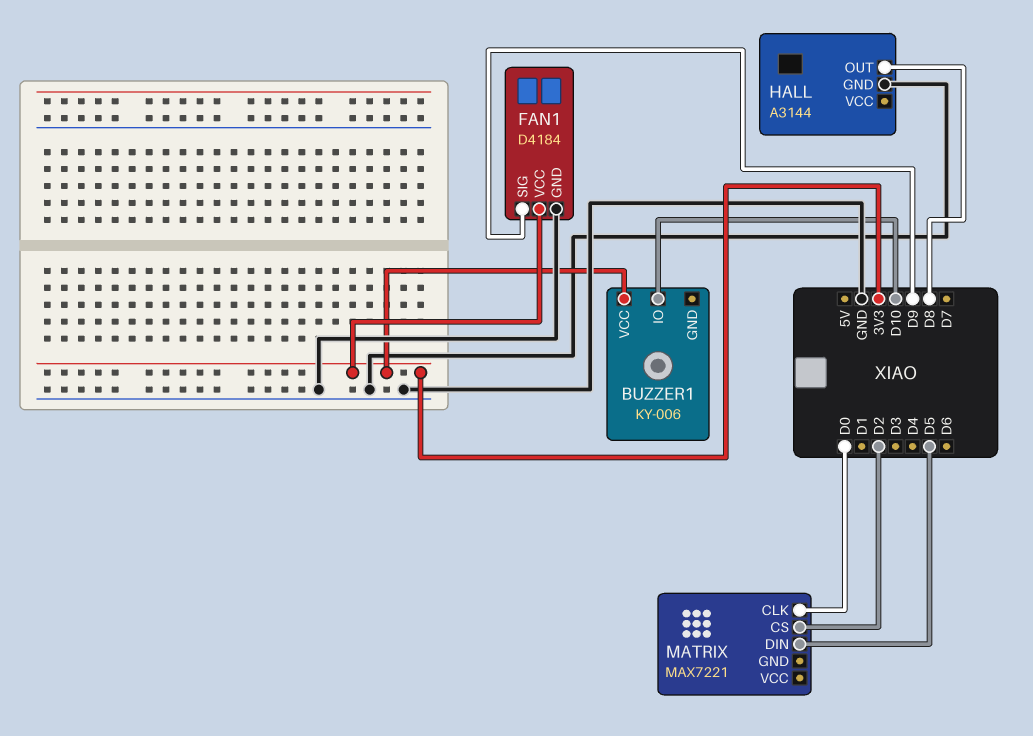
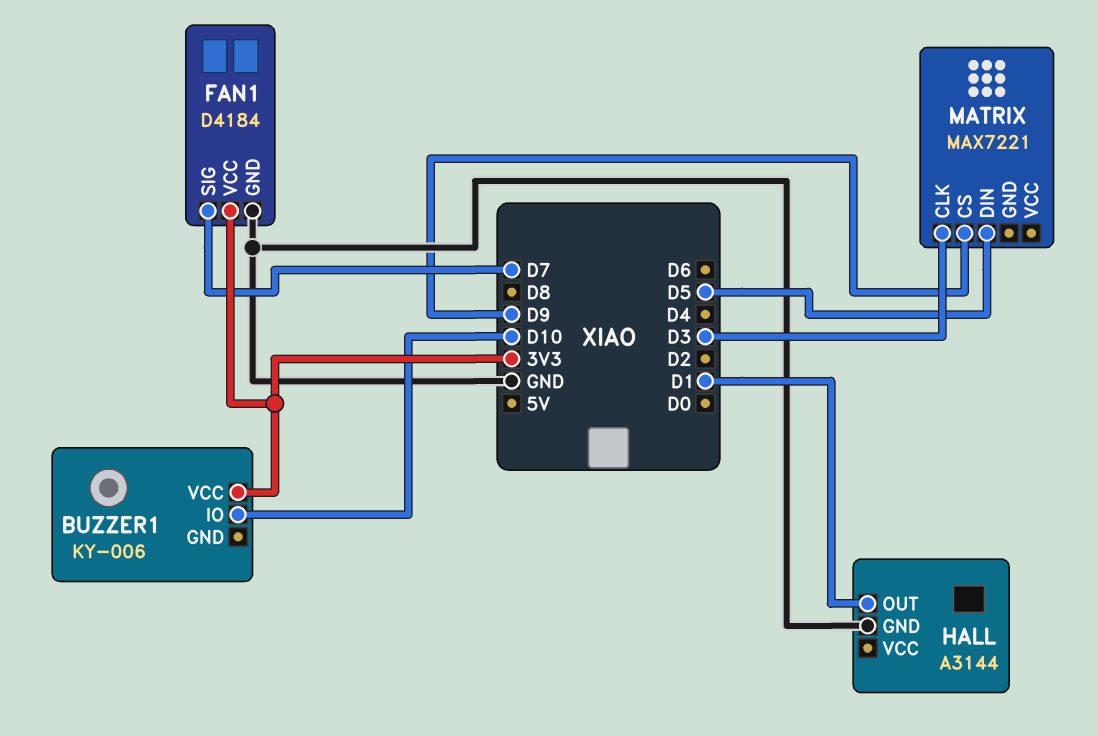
FAN1 pin SIG: D9 -> D7
HALL pin OUT: D8 -> D1
MATRIX pin CLK: D0 -> D3
MATRIX pin CS: D2 -> D9

